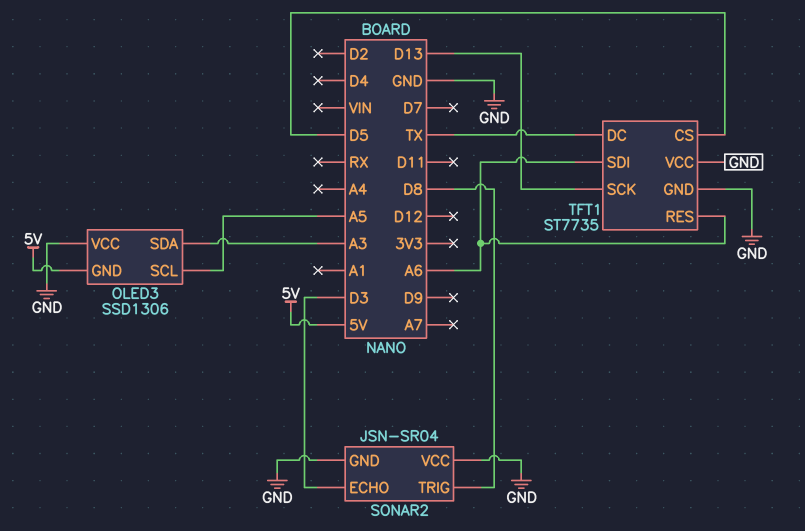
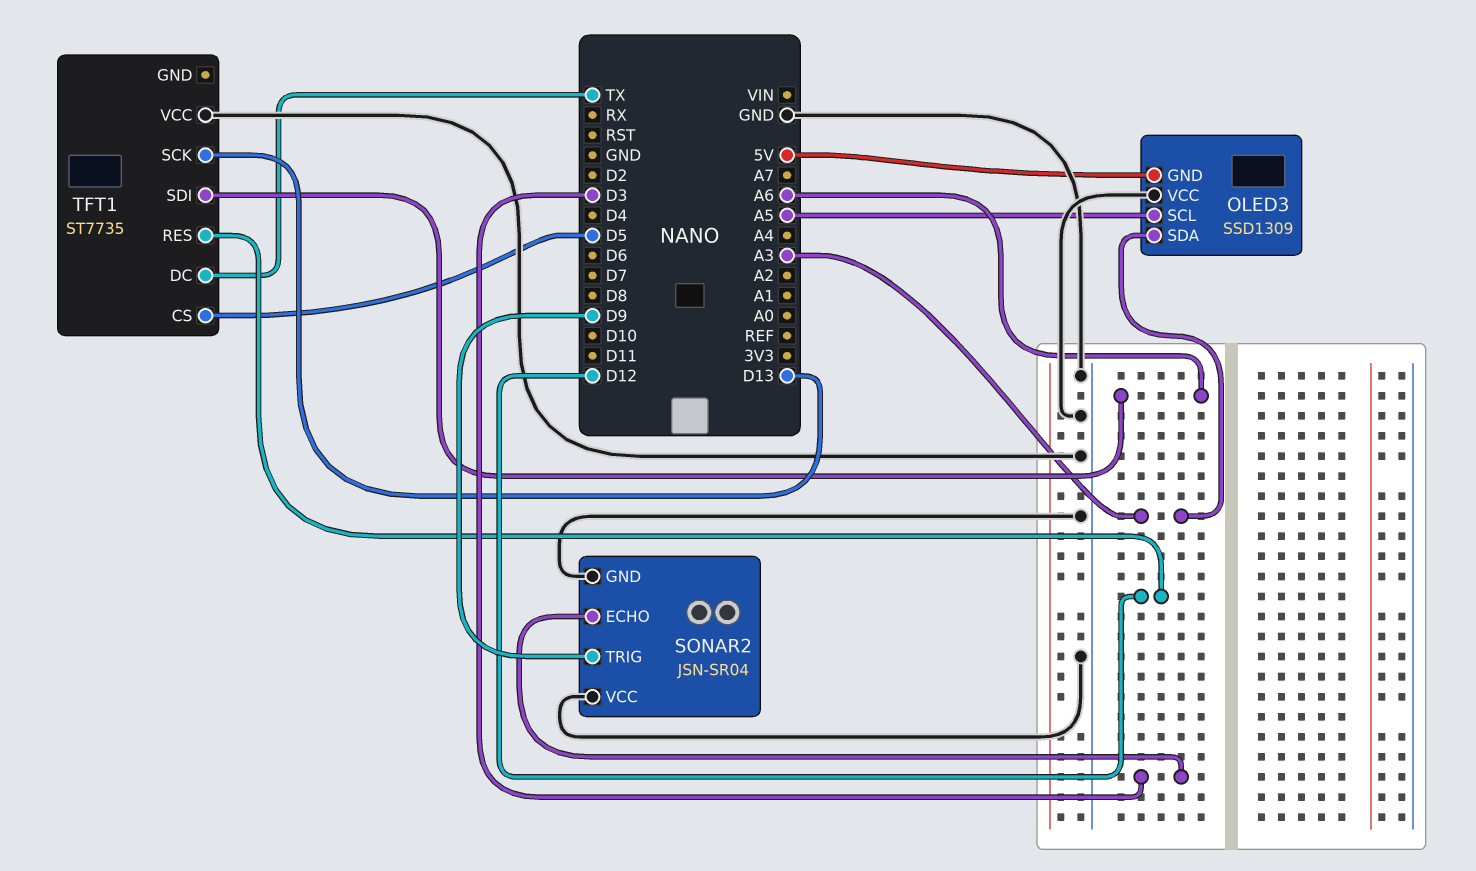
OLED3: SSD1306 -> SSD1309
SONAR2 pin TRIG: D8 -> D9
TFT1 pin GND: GND -> none
TFT1 pin RES: A6 -> D12

